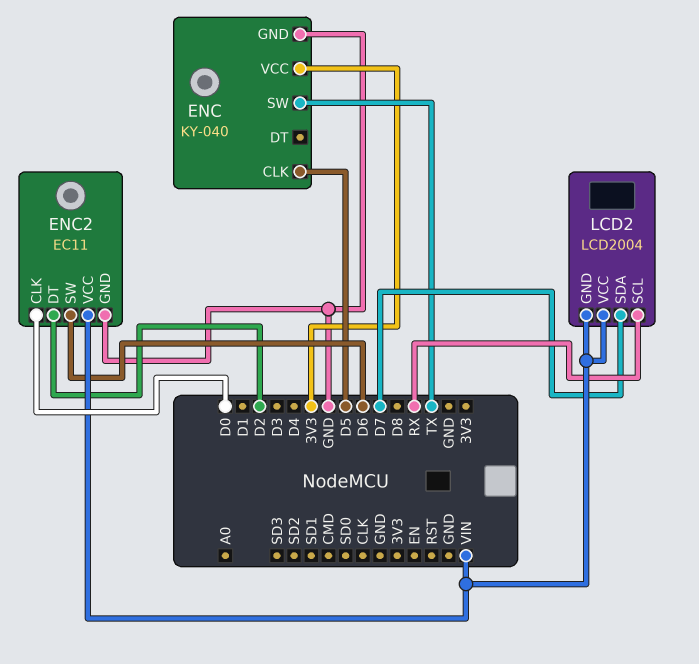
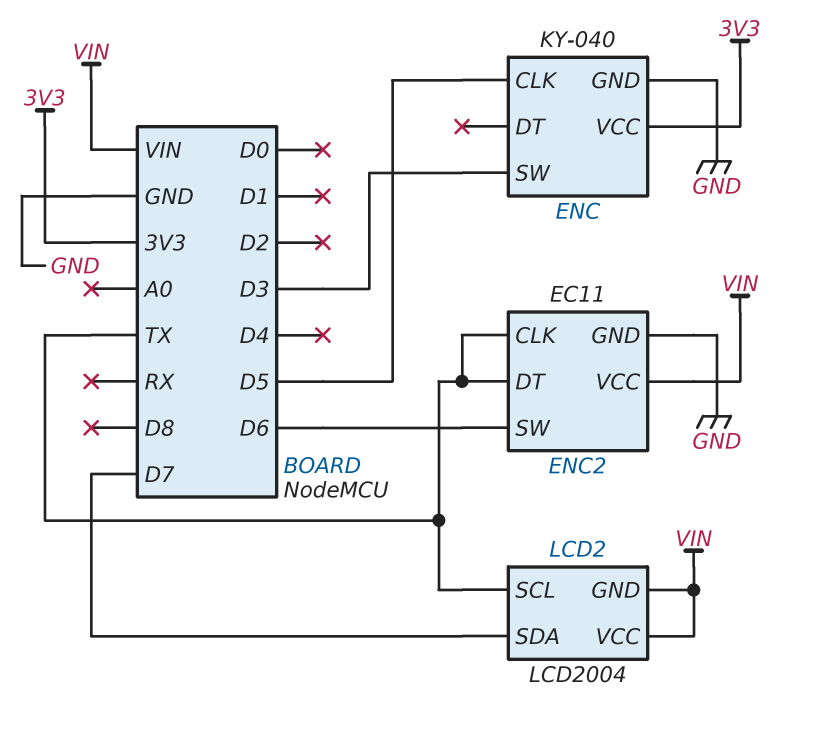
ENC pin SW: TX -> D3
ENC2 pin CLK: D0 -> TX
ENC2 pin DT: D2 -> TX
LCD2 pin SCL: RX -> TX

